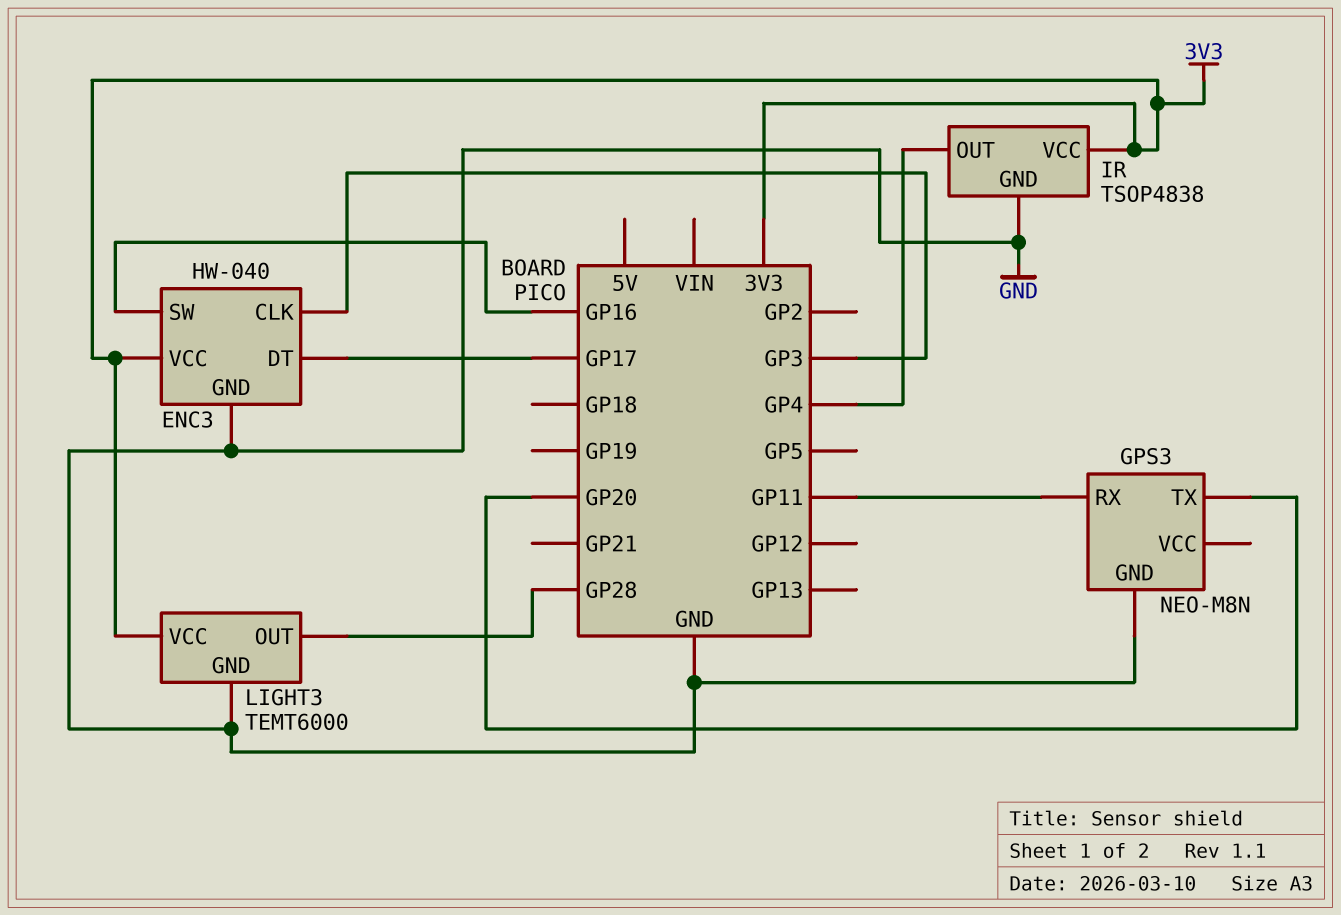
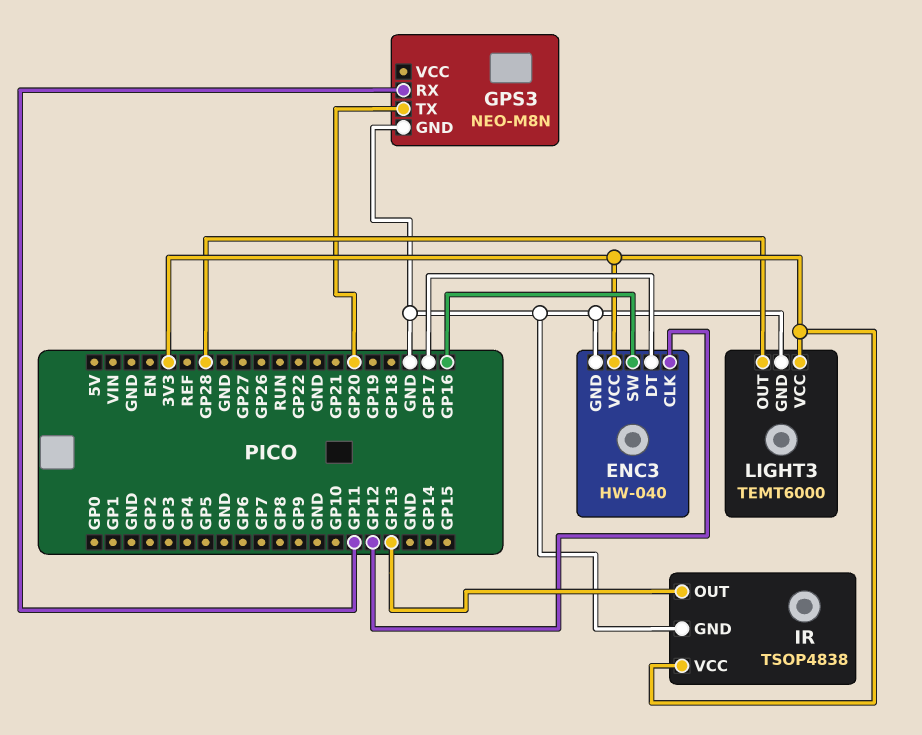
ENC3 pin CLK: GP3 -> GP12
IR pin OUT: GP4 -> GP13

